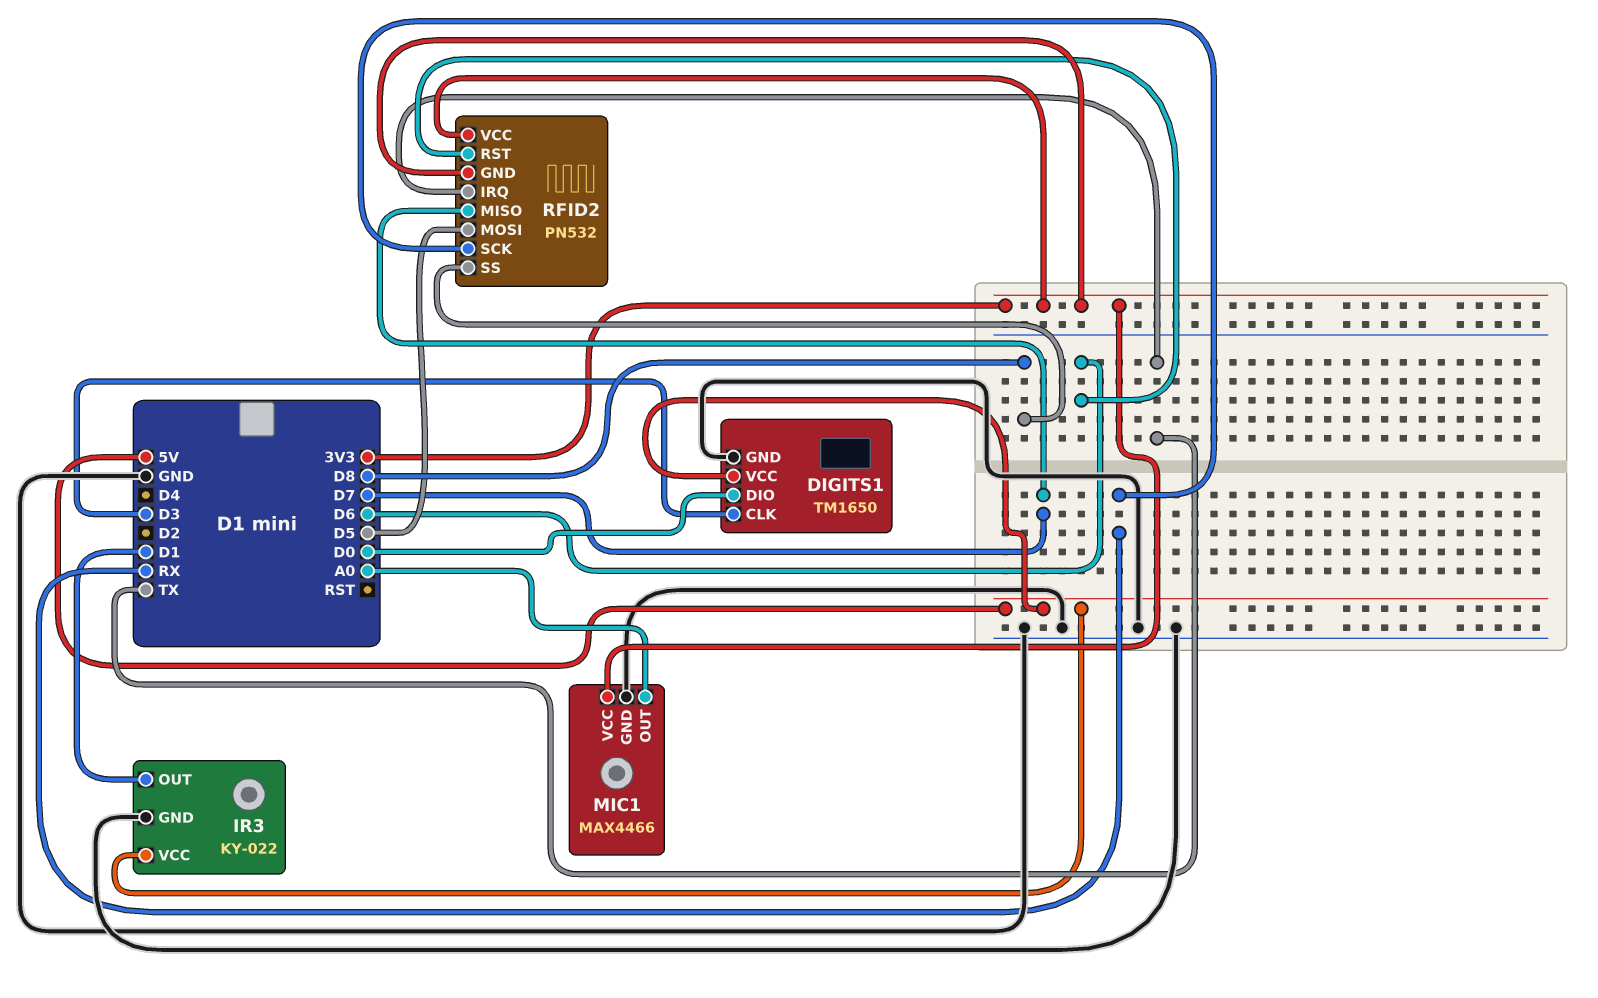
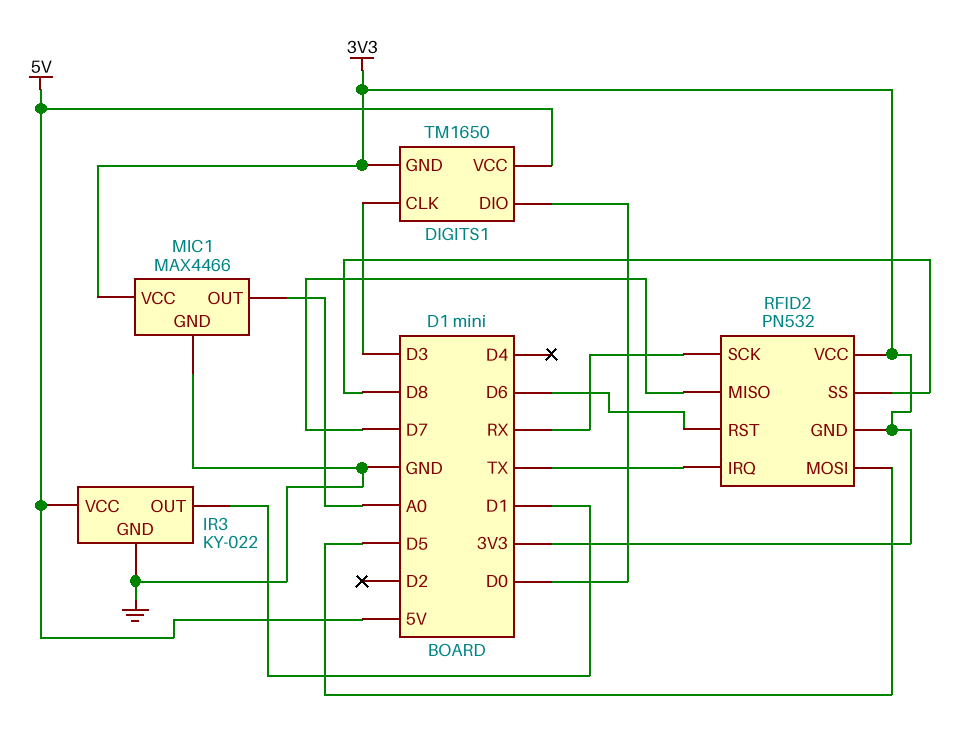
DIGITS1 pin GND: GND -> 3V3

